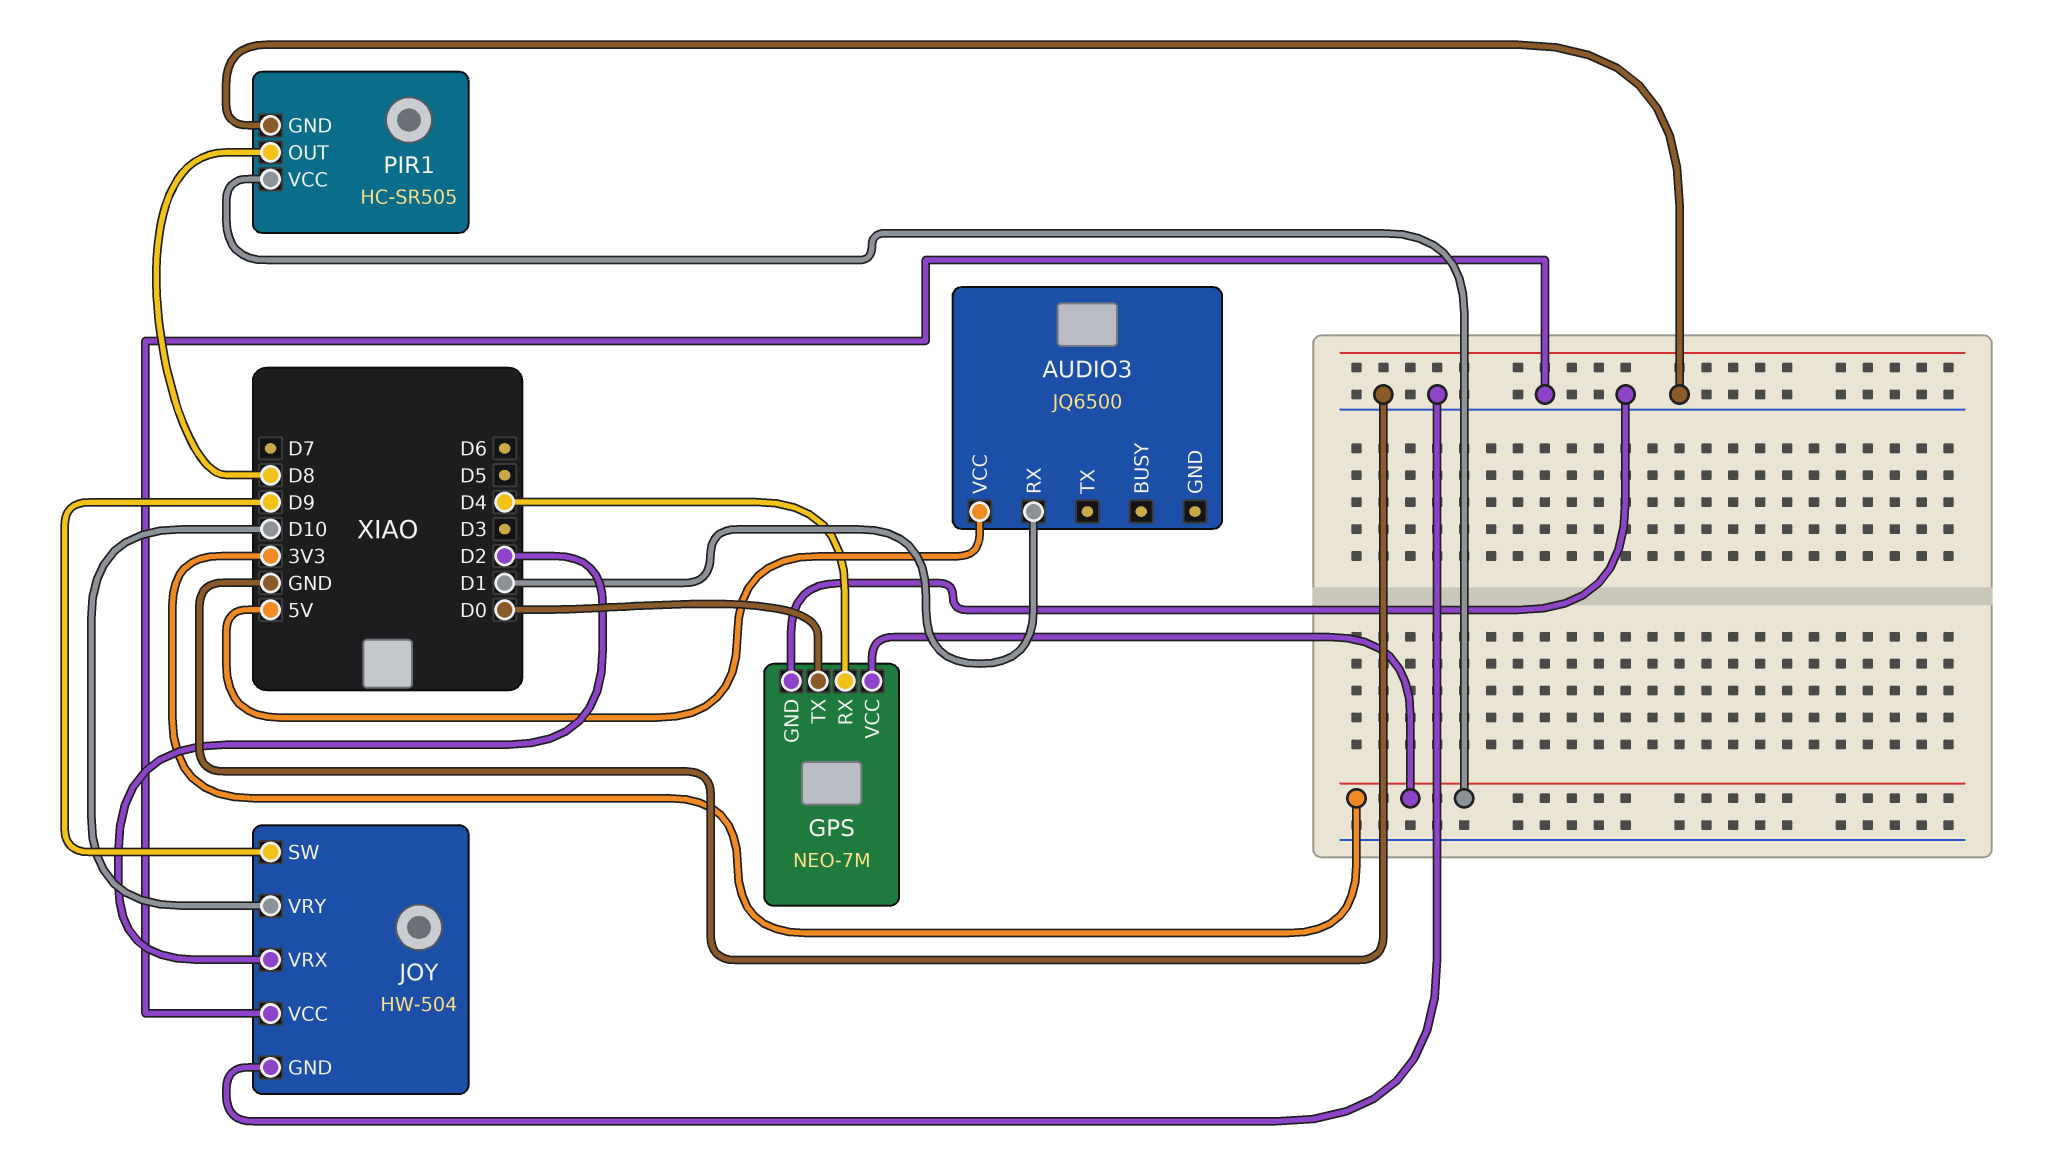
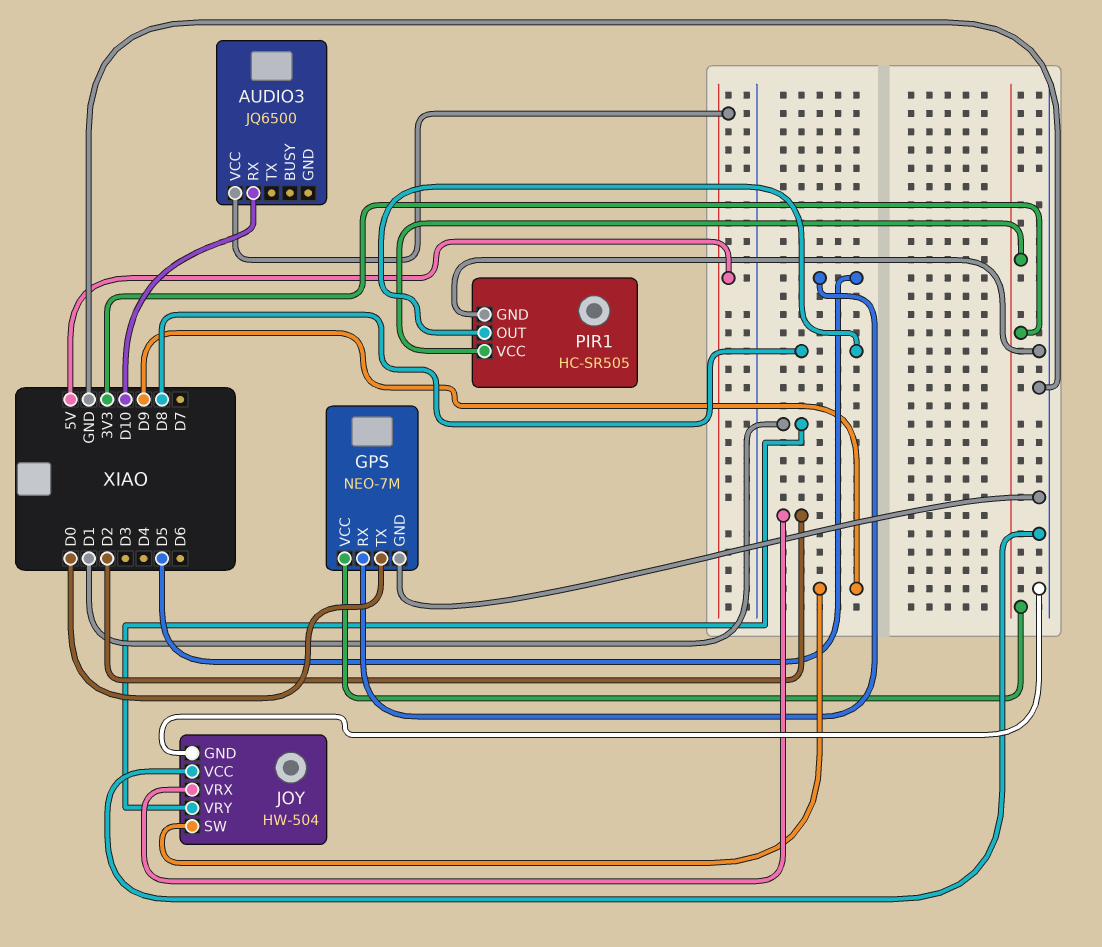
AUDIO3 pin RX: D1 -> D10
GPS pin RX: D4 -> D5
JOY pin VRY: D10 -> D1

